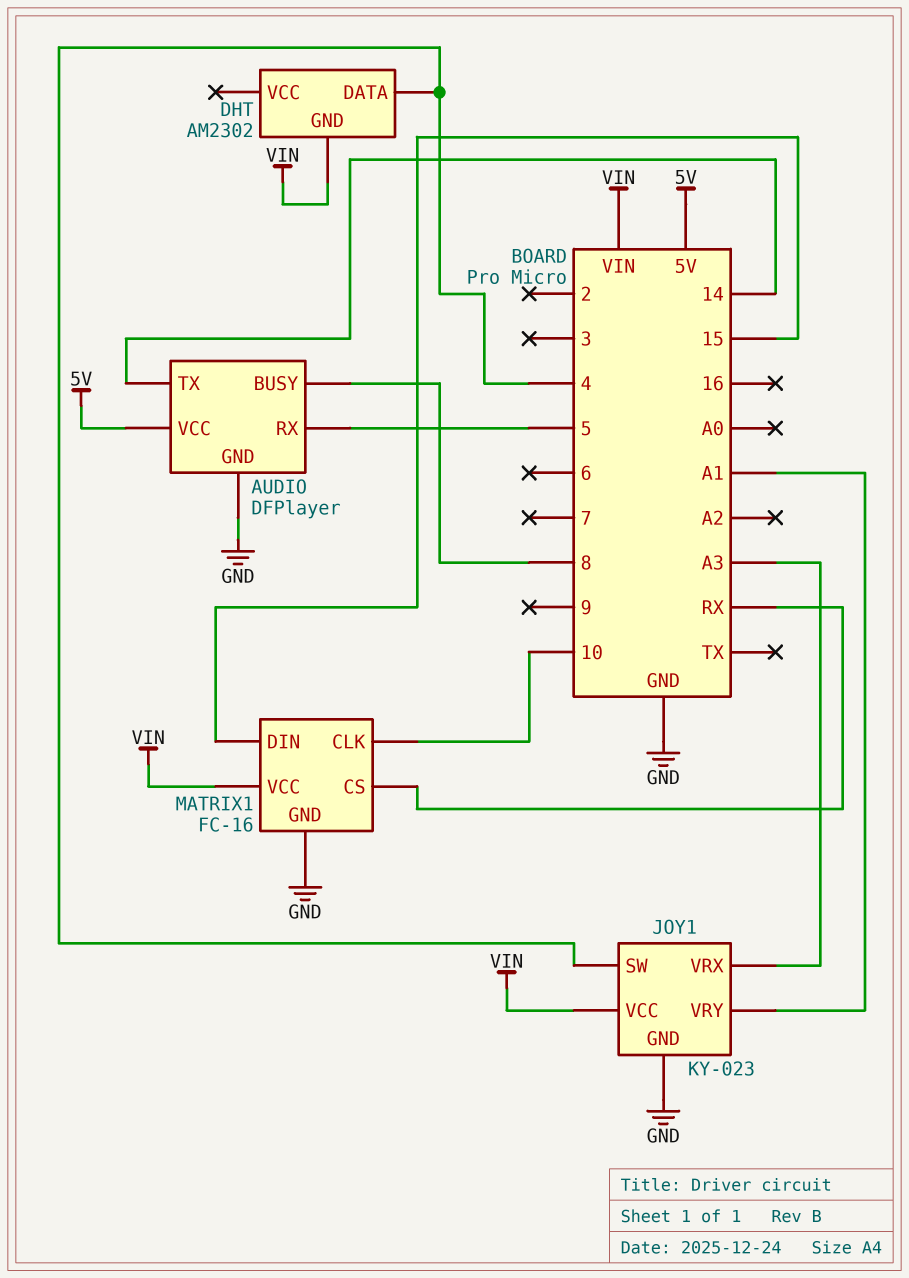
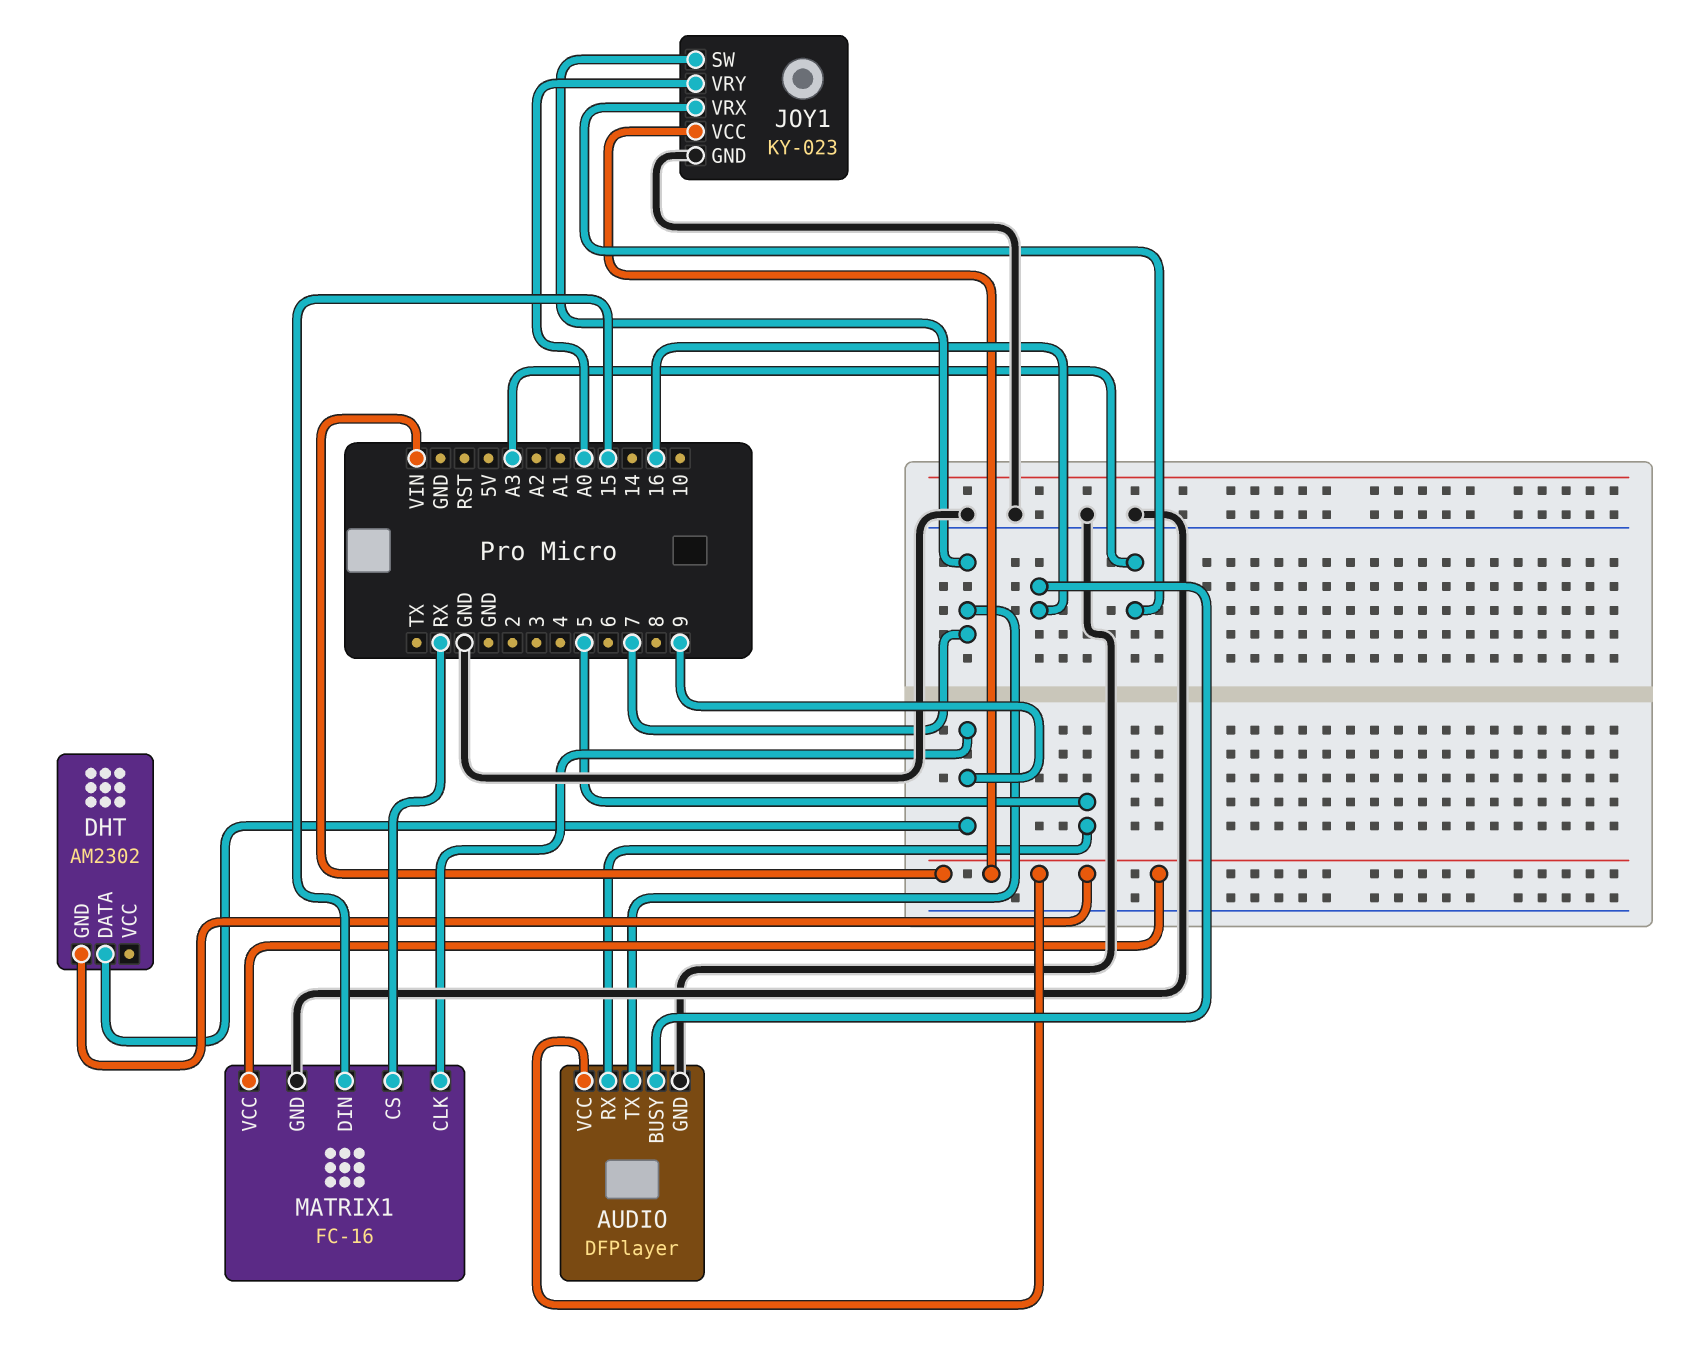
AUDIO pin BUSY: 8 -> 16
AUDIO pin TX: 14 -> 7
AUDIO pin VCC: 5V -> VIN
DHT pin DATA: 4 -> 9
JOY1 pin SW: 4 -> 7
JOY1 pin VRY: A1 -> A0
MATRIX1 pin CLK: 10 -> 9

